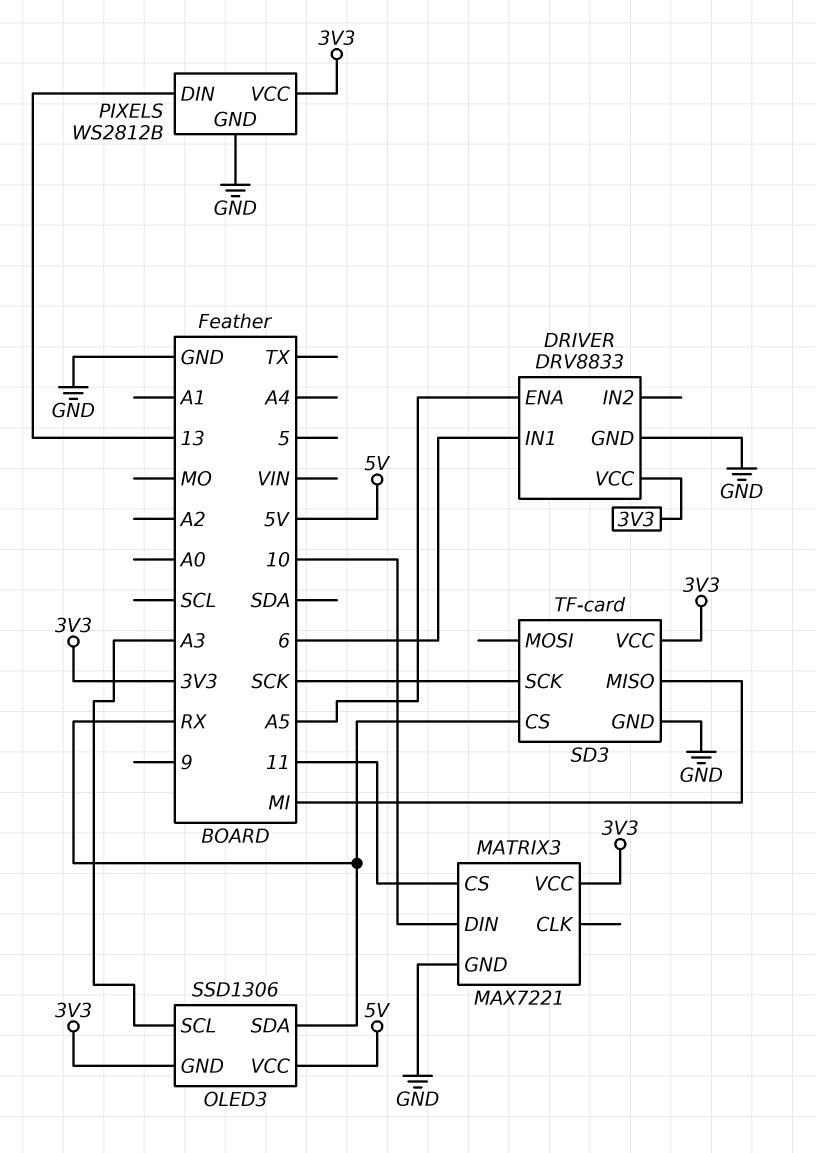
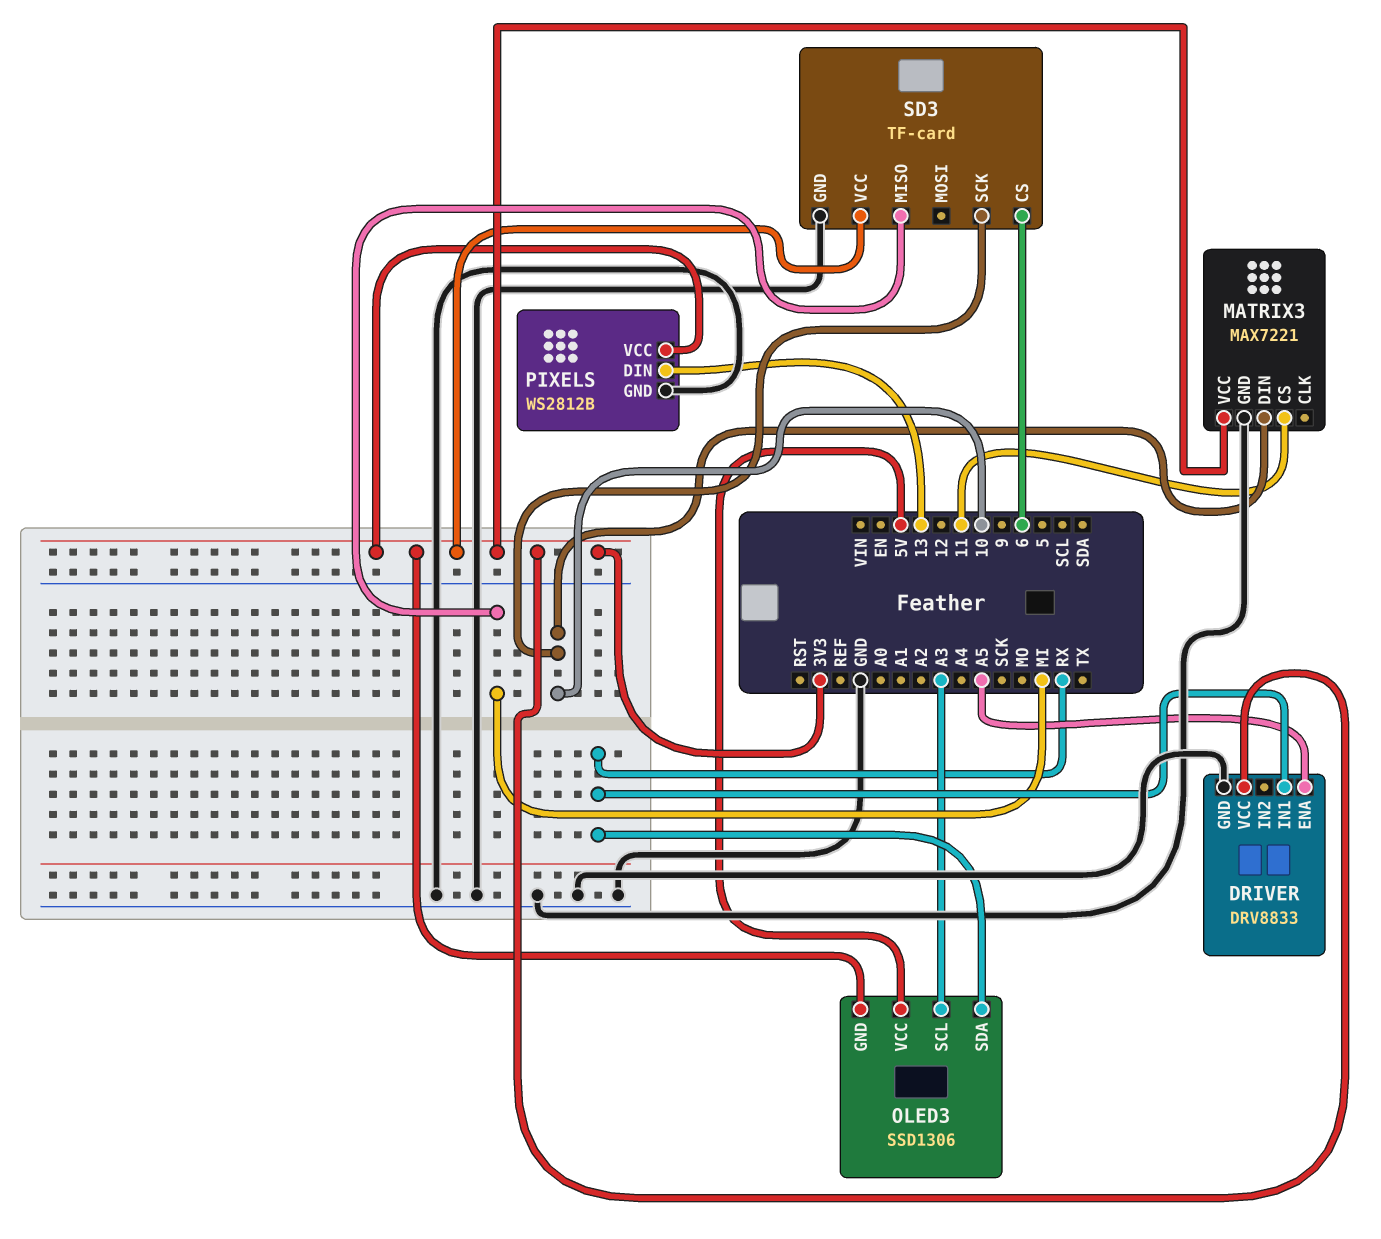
DRIVER pin IN1: 6 -> RX
SD3 pin CS: RX -> 6
SD3 pin SCK: SCK -> 10

